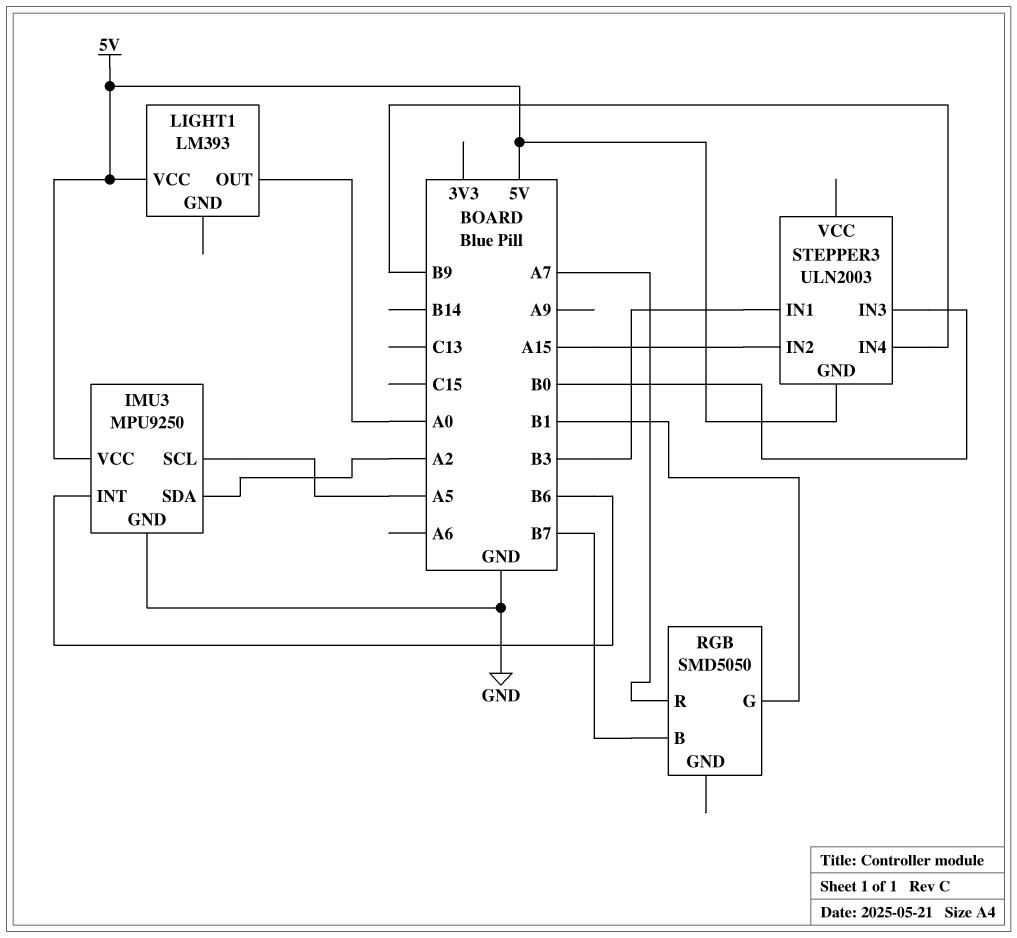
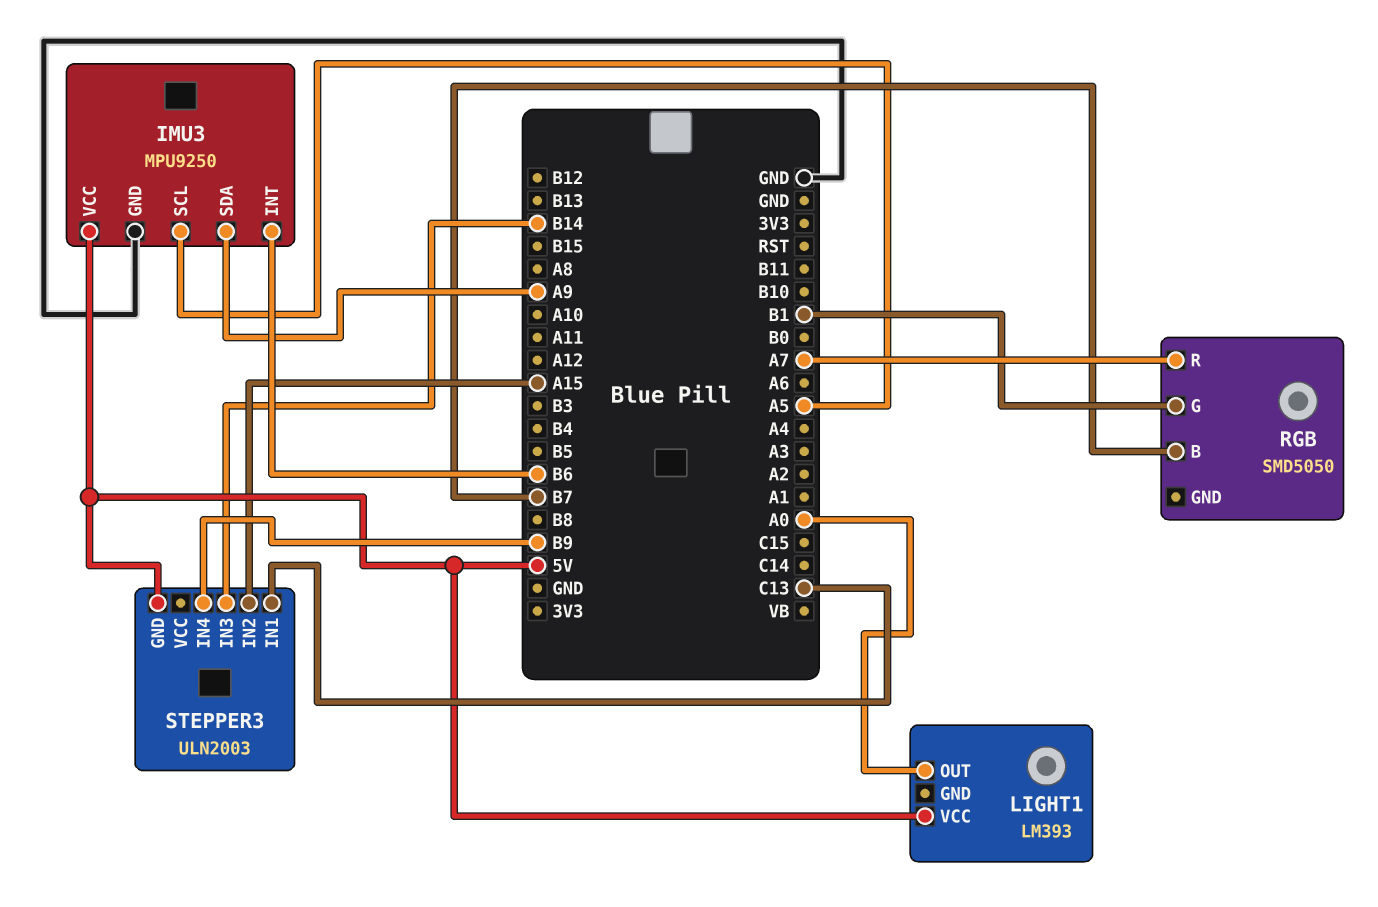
IMU3 pin SDA: A2 -> A9
STEPPER3 pin IN1: B3 -> C13
STEPPER3 pin IN3: B0 -> B14

